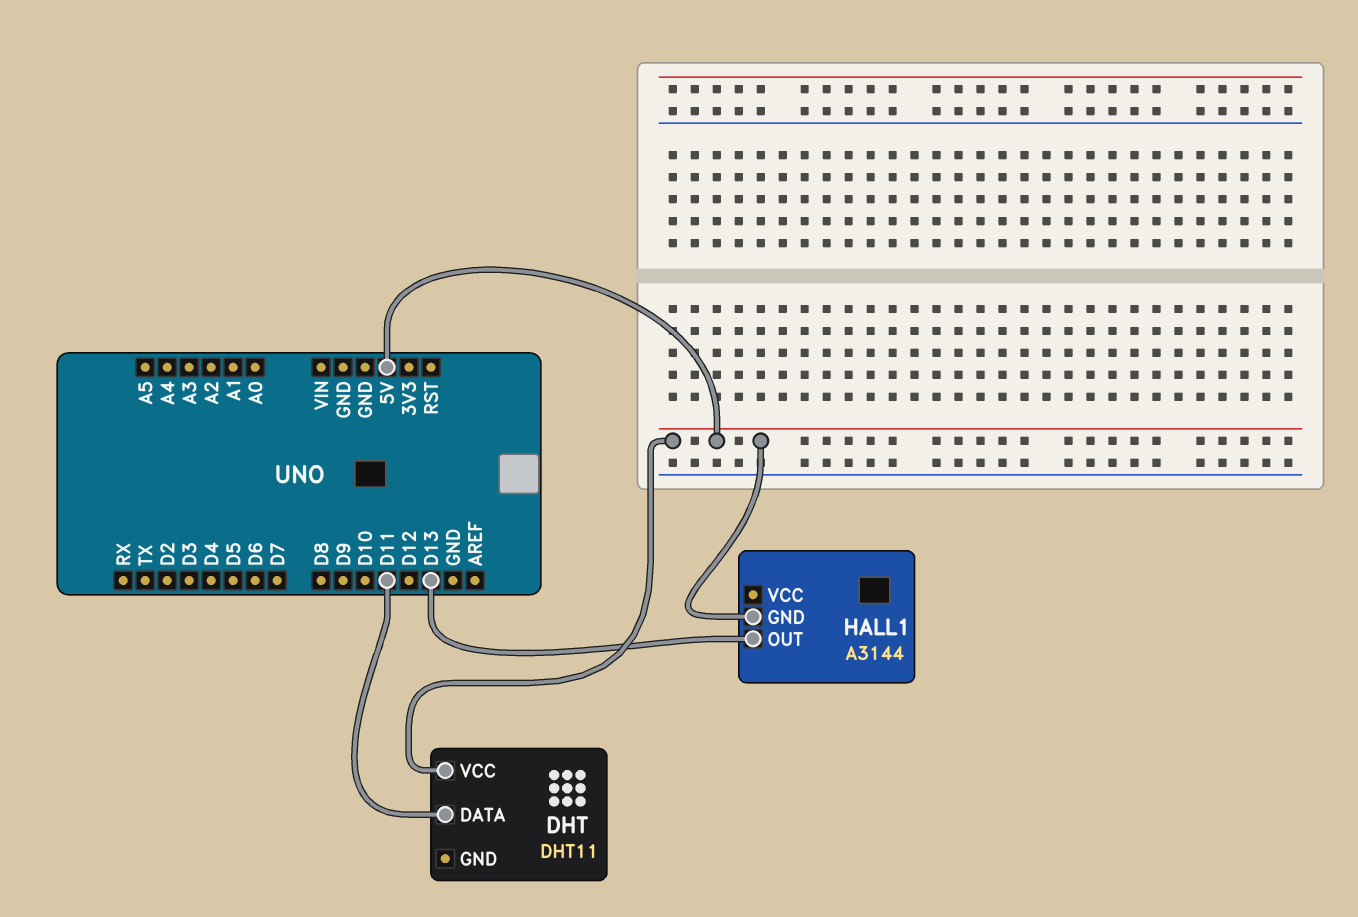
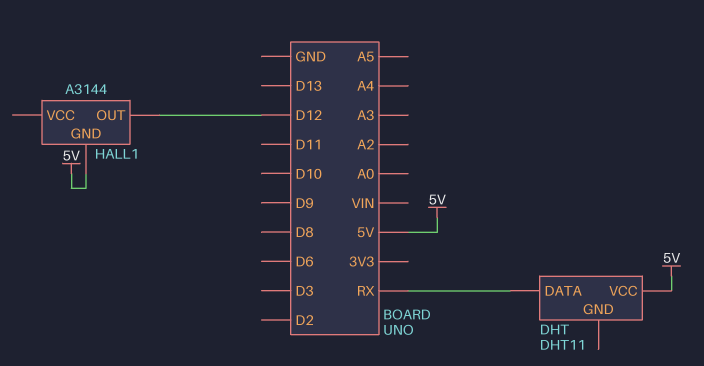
DHT pin DATA: D11 -> RX
HALL1 pin OUT: D13 -> D12

